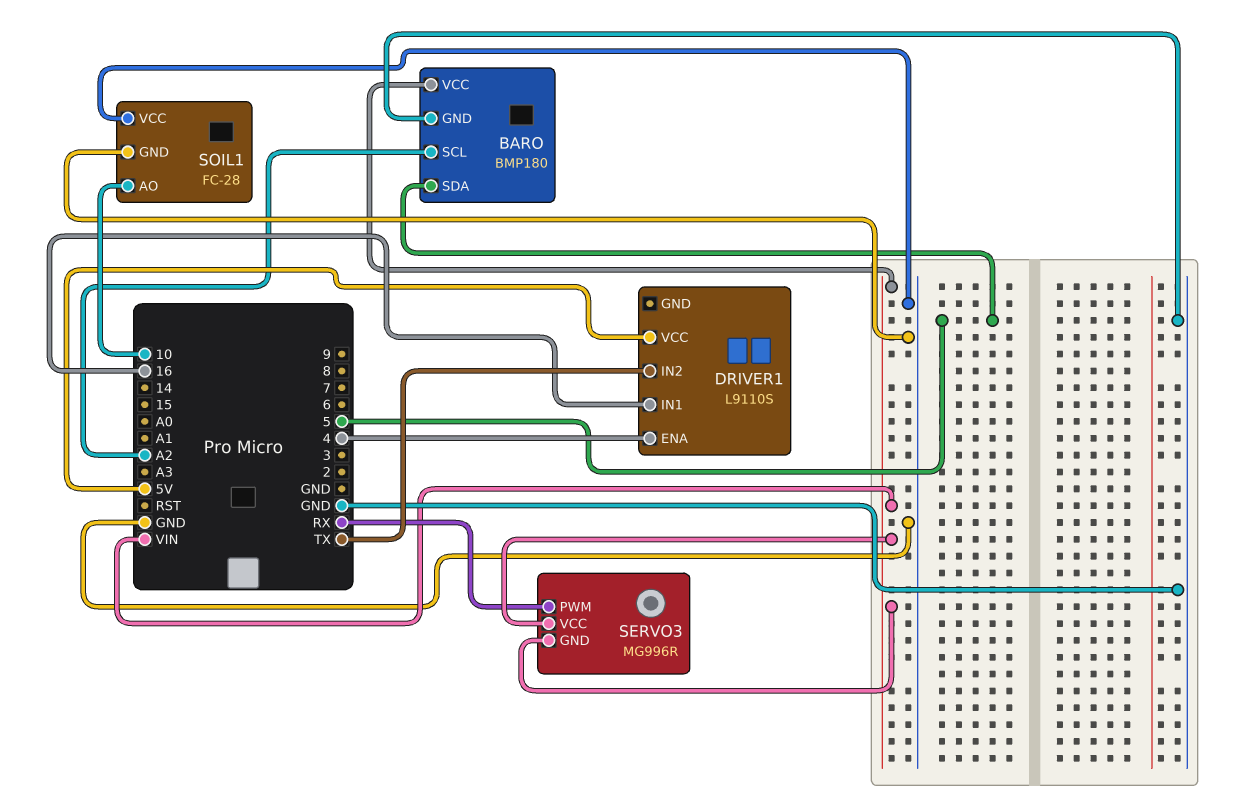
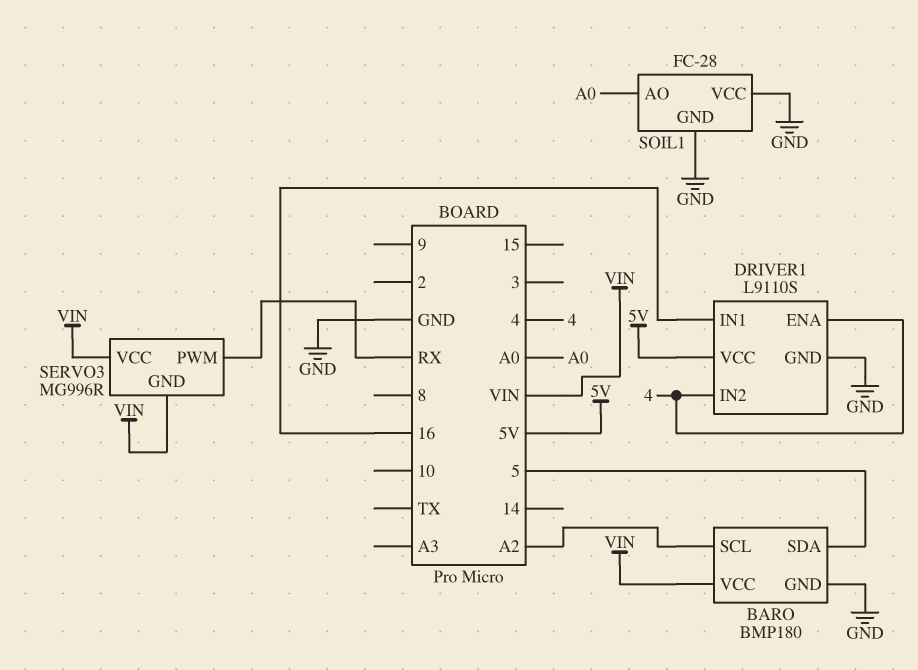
DRIVER1 pin GND: none -> GND
DRIVER1 pin IN2: TX -> 4
SOIL1 pin AO: 10 -> A0

